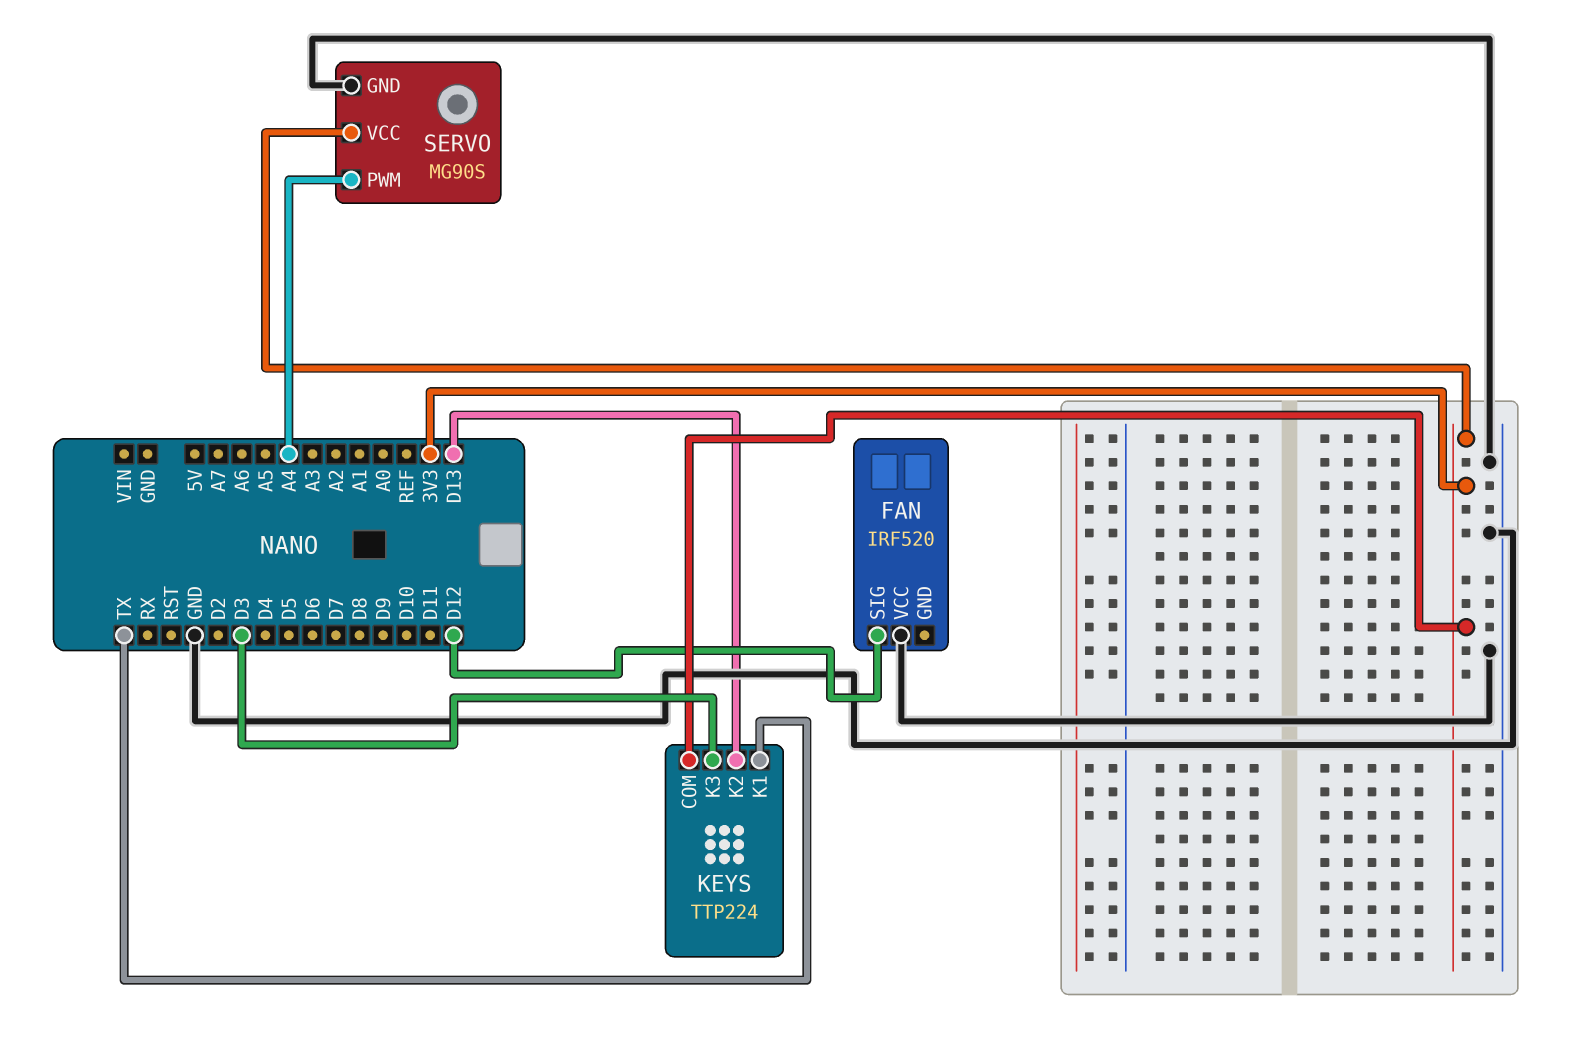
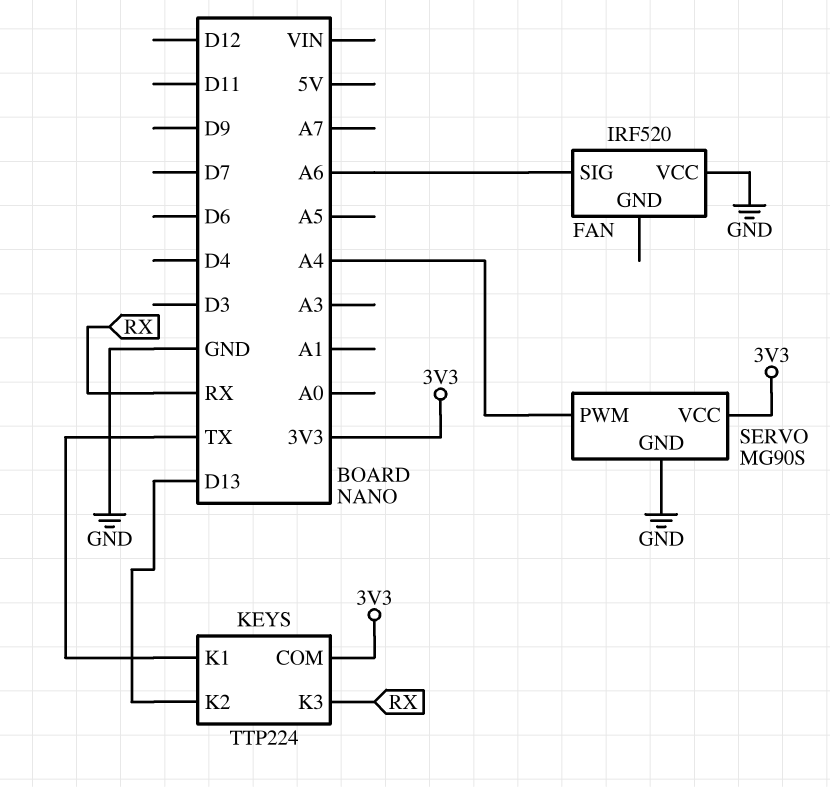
FAN pin SIG: D12 -> A6
KEYS pin K3: D3 -> RX

